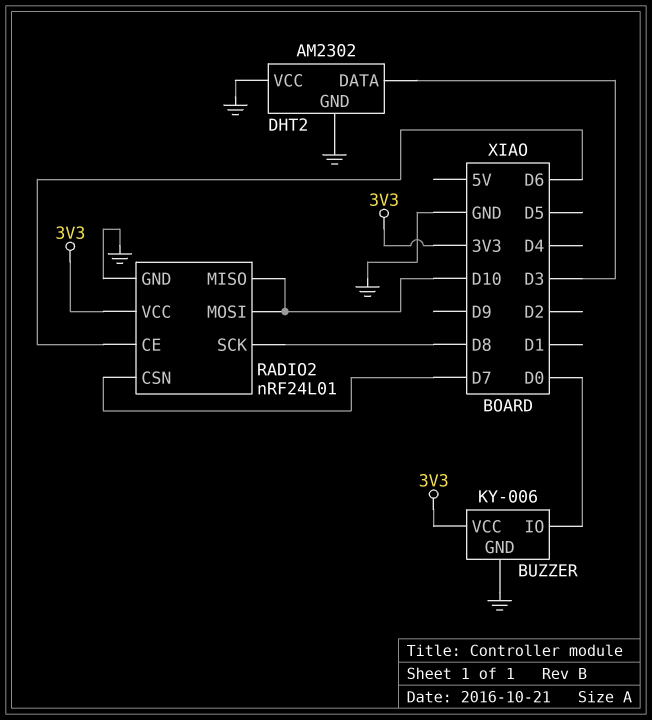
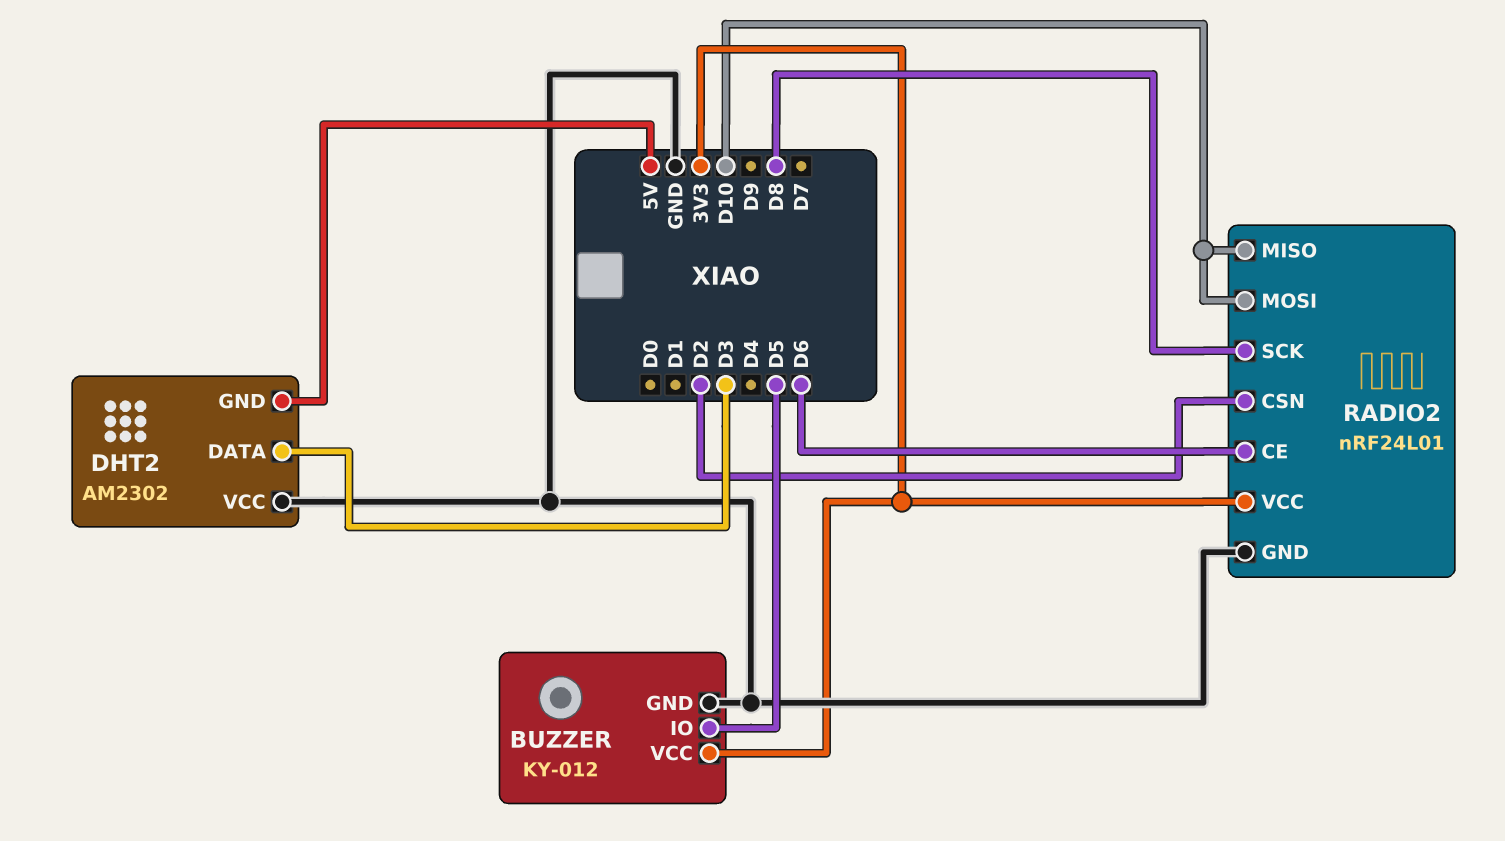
BUZZER: KY-006 -> KY-012
BUZZER pin IO: D0 -> D5
DHT2 pin GND: GND -> 5V
RADIO2 pin CSN: D7 -> D2

